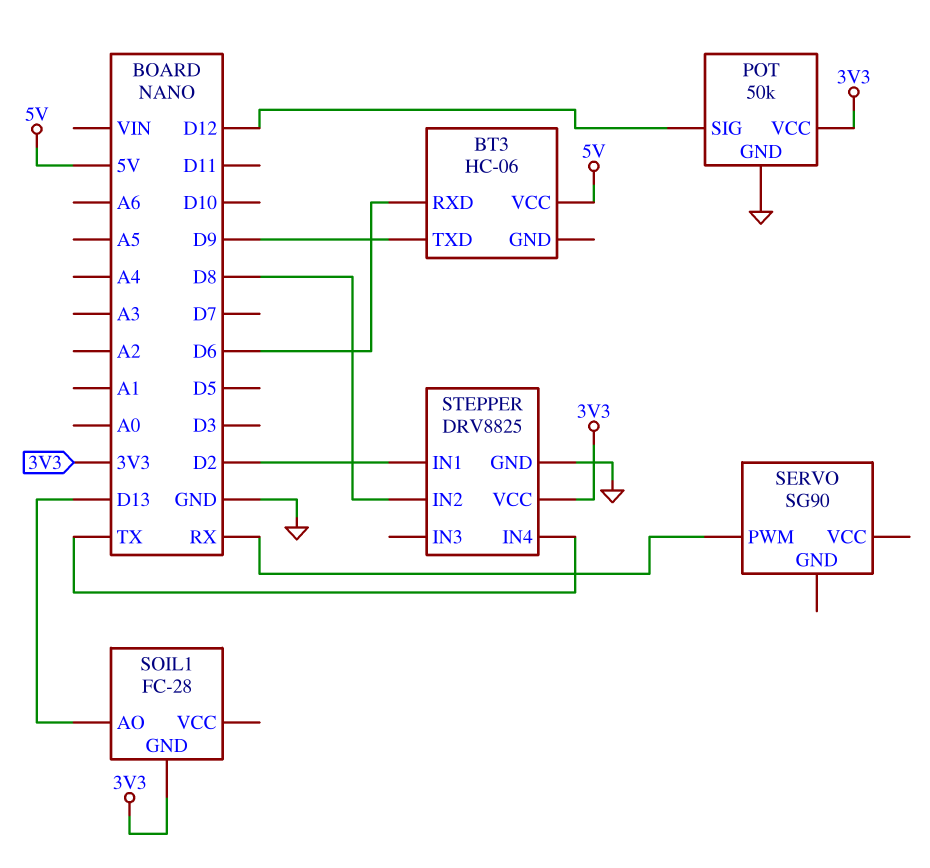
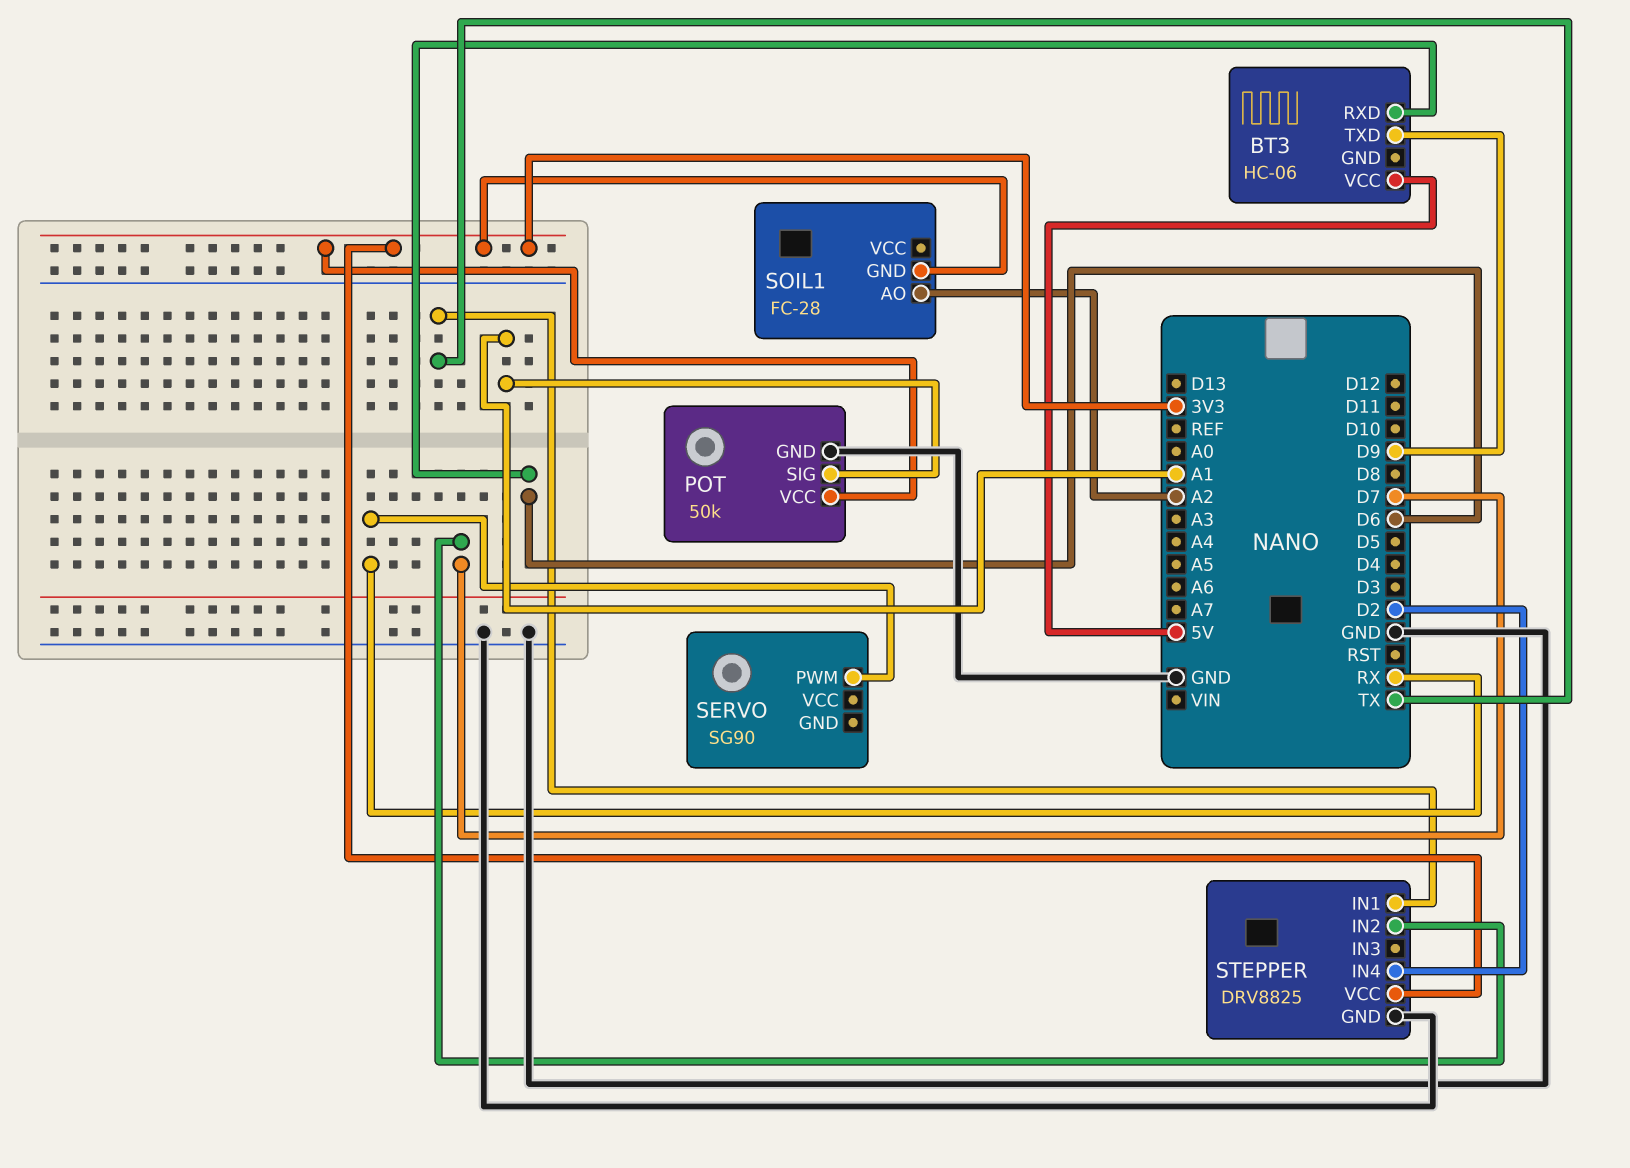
POT pin SIG: D12 -> A1
SOIL1 pin AO: D13 -> A2
STEPPER pin IN1: D2 -> TX
STEPPER pin IN2: D8 -> D7
STEPPER pin IN4: TX -> D2

